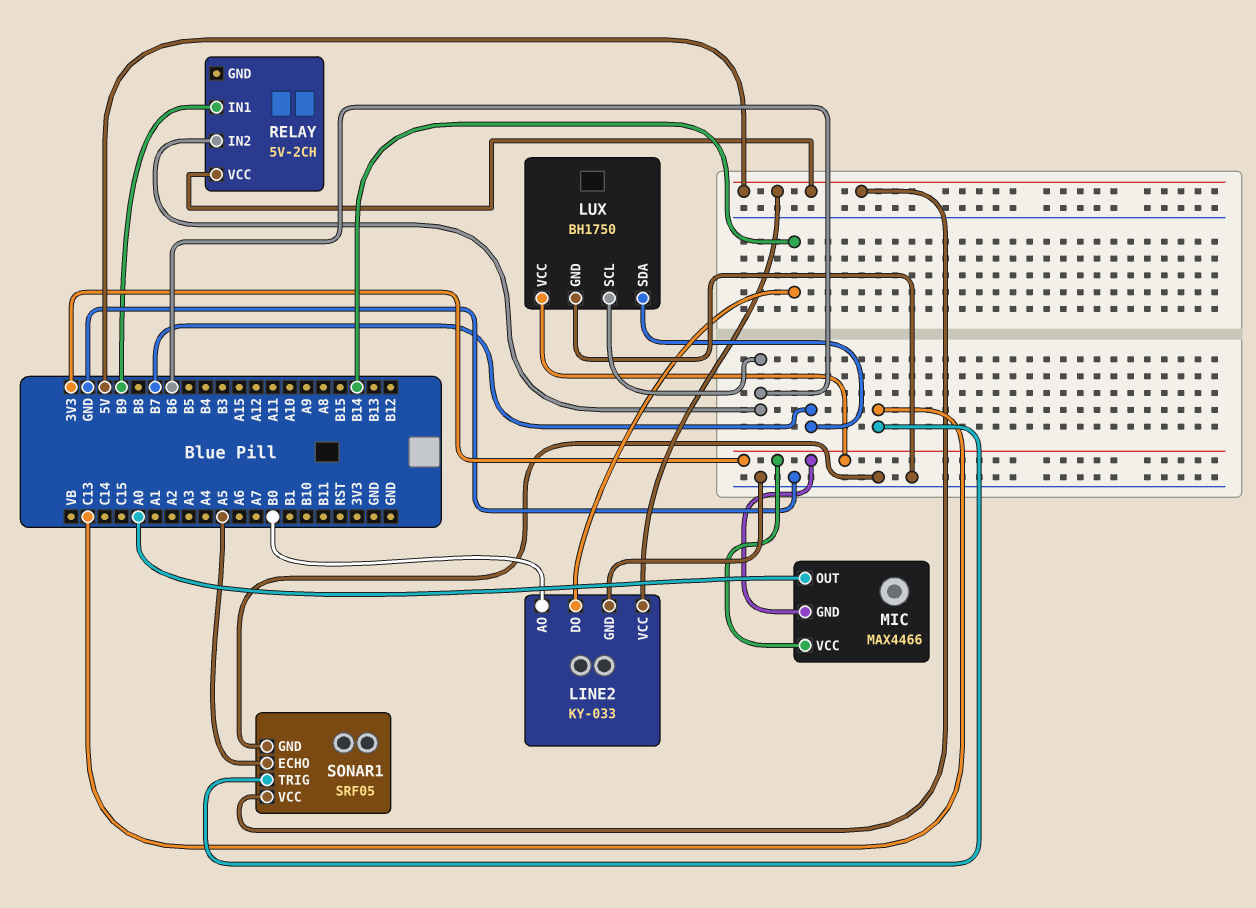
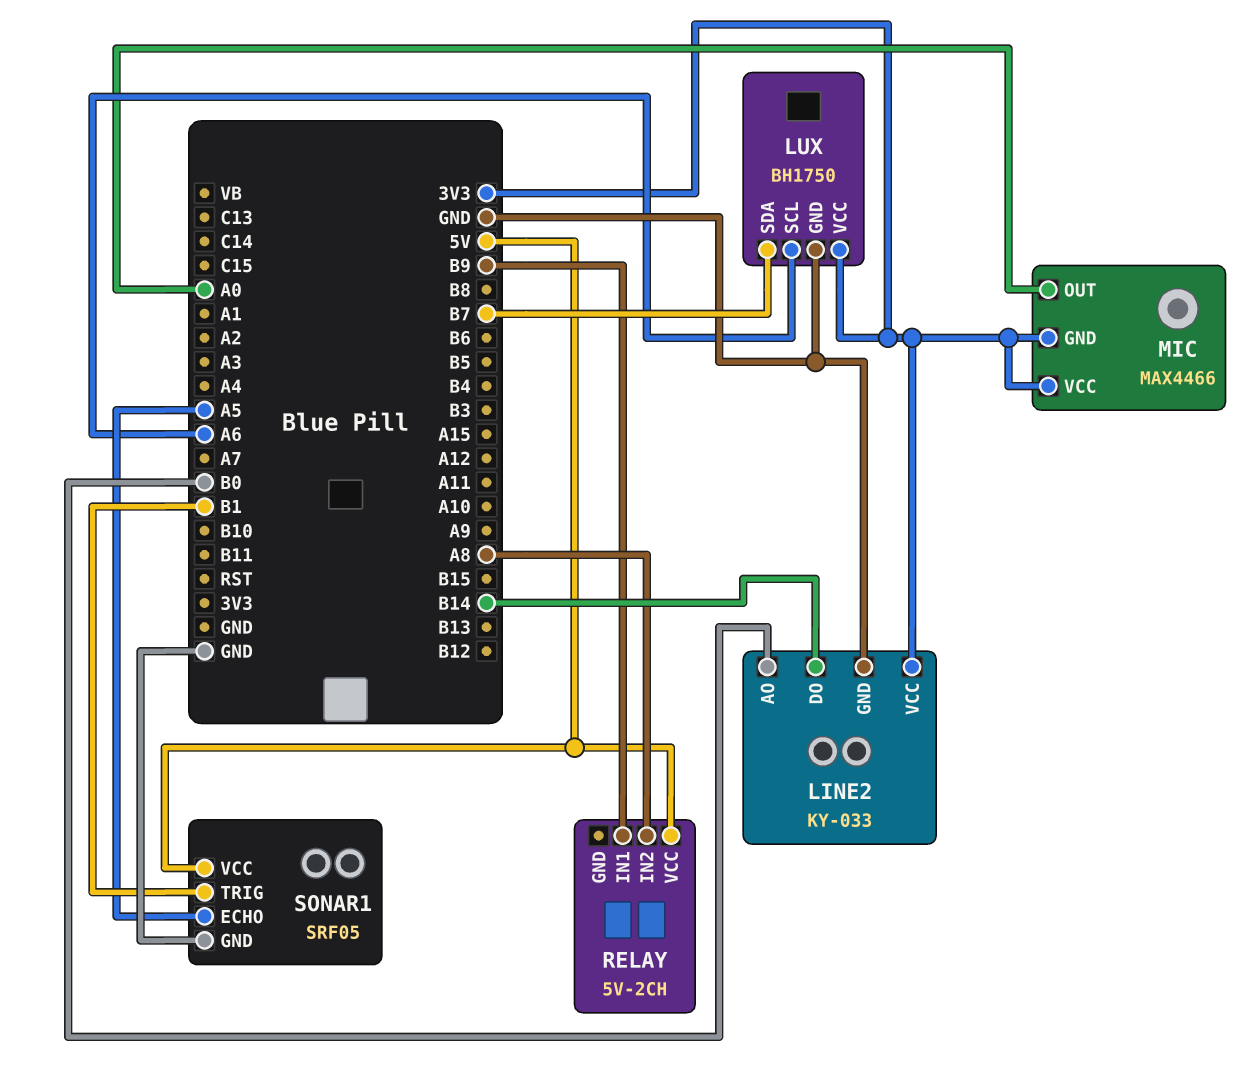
LINE2 pin VCC: 5V -> 3V3
LUX pin SCL: B6 -> A6
RELAY pin IN2: B6 -> A8
SONAR1 pin TRIG: C13 -> B1

